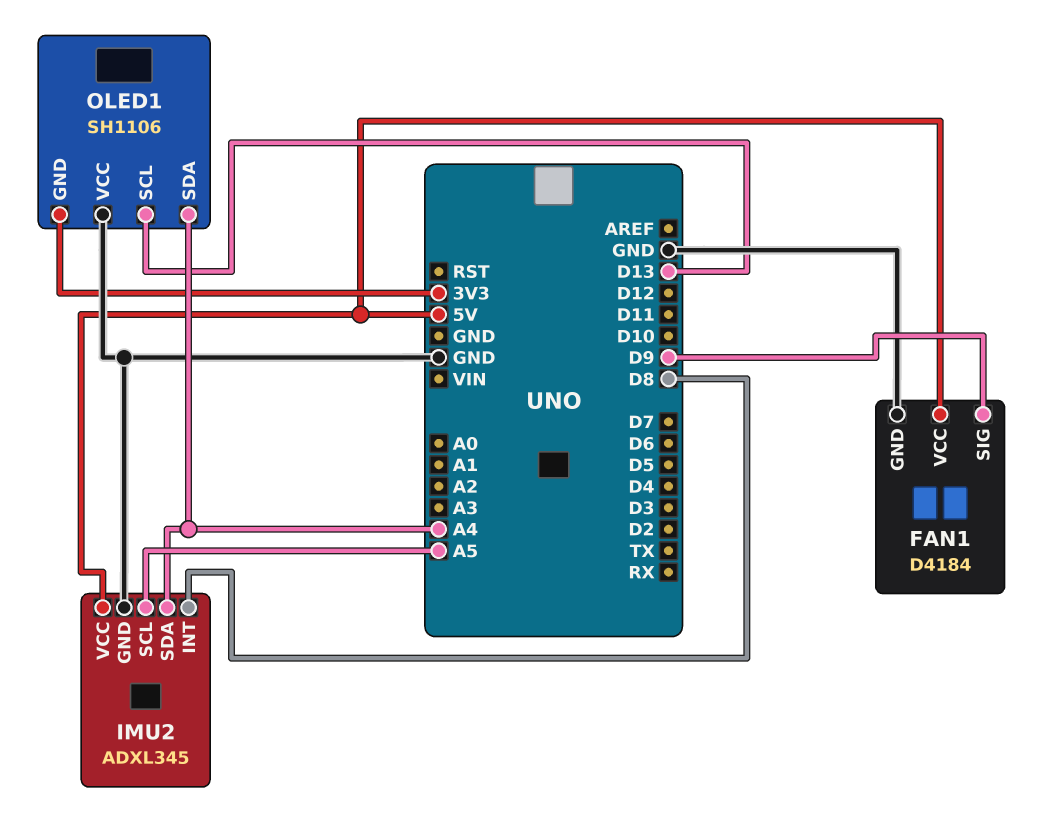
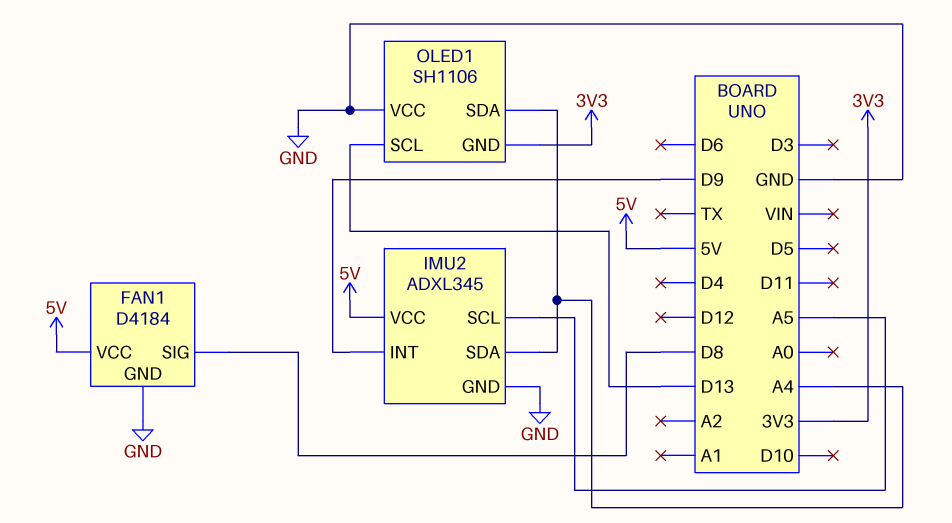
FAN1 pin SIG: D9 -> D8
IMU2 pin INT: D8 -> D9

